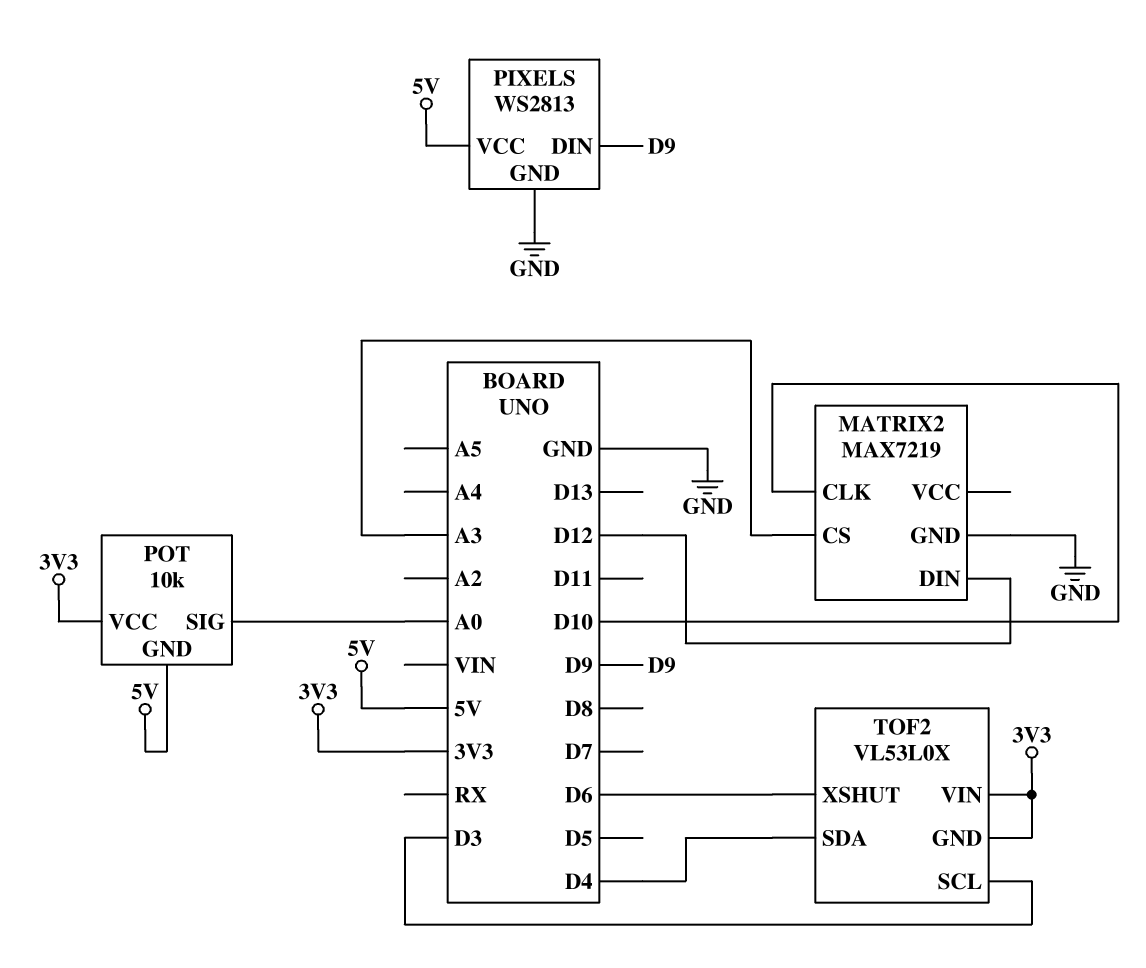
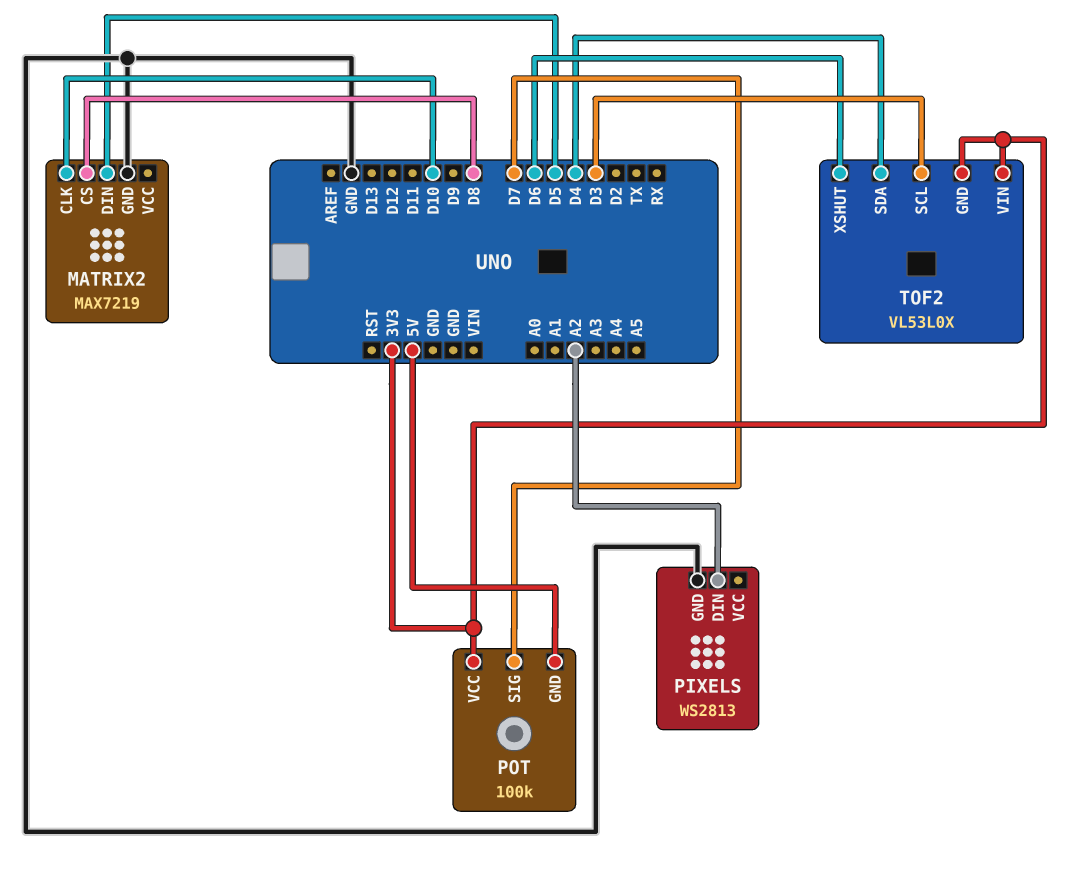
MATRIX2 pin CS: A3 -> D8
MATRIX2 pin DIN: D12 -> D5
PIXELS pin DIN: D9 -> A2
PIXELS pin VCC: 5V -> none
POT: 10k -> 100k
POT pin SIG: A0 -> D7

